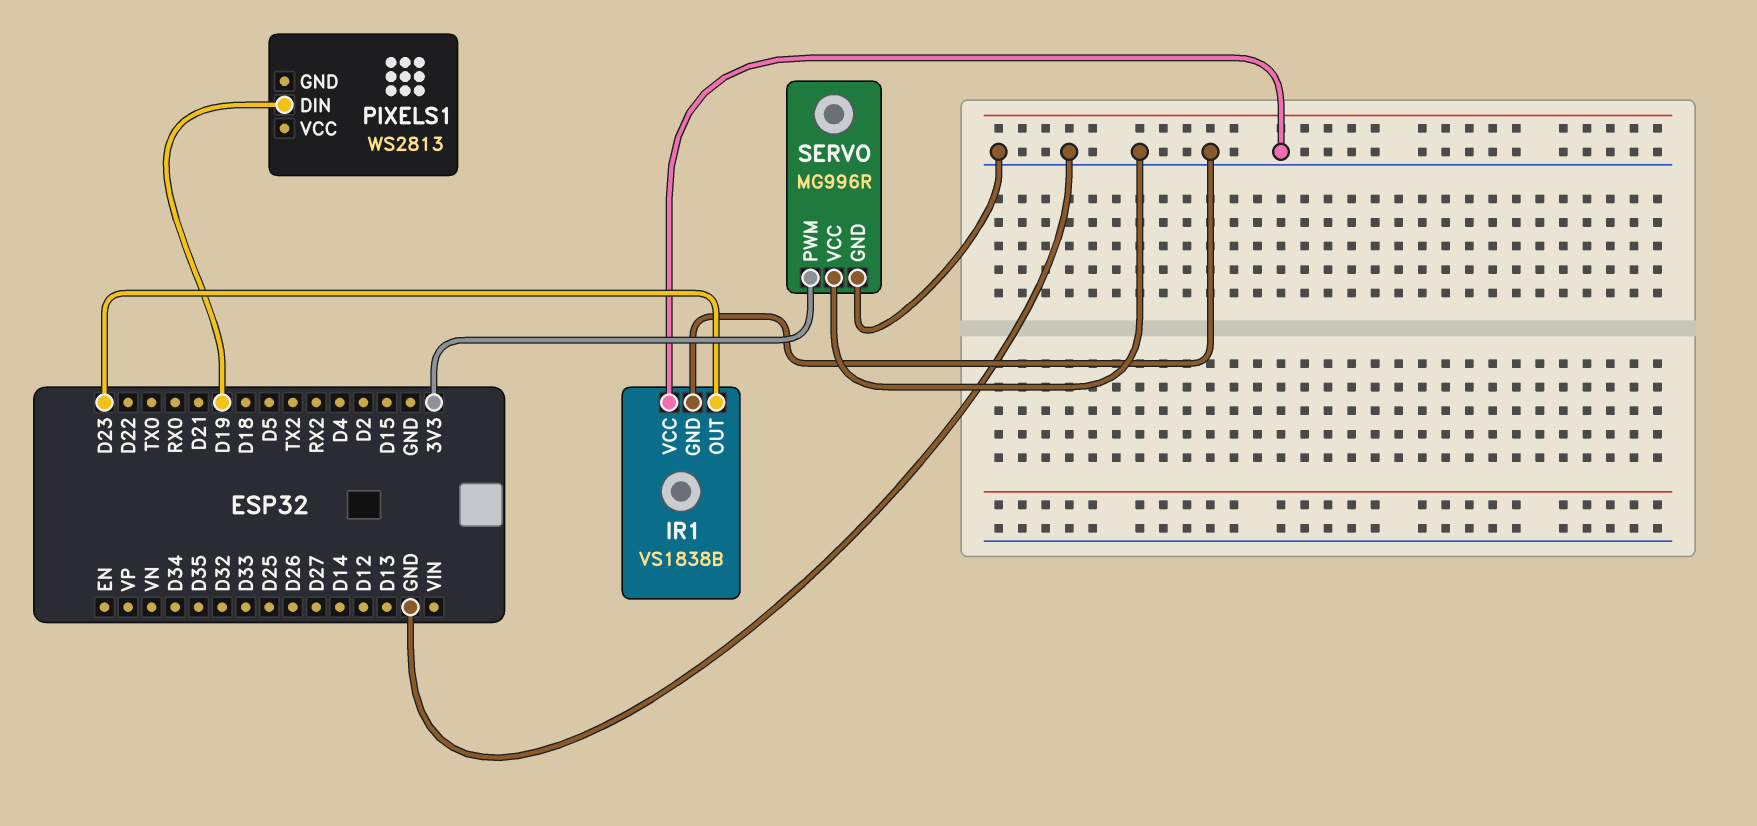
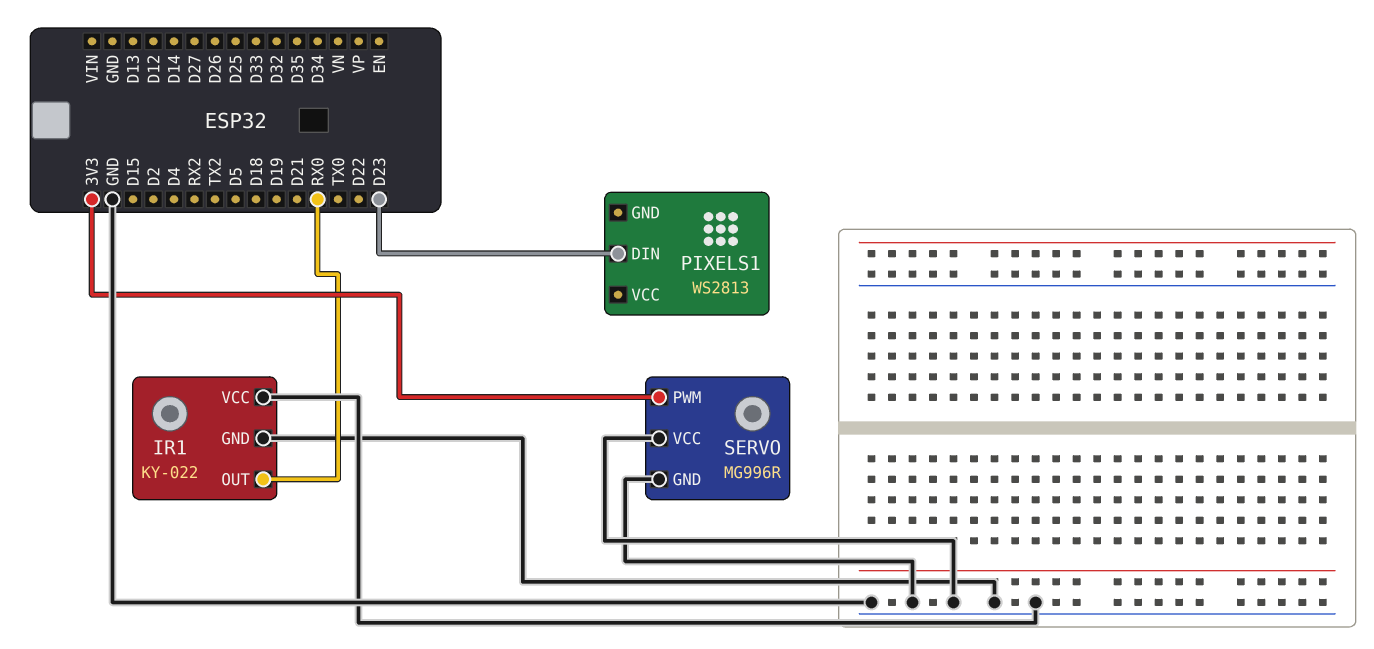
IR1: VS1838B -> KY-022
IR1 pin OUT: D23 -> RX0
PIXELS1 pin DIN: D19 -> D23

